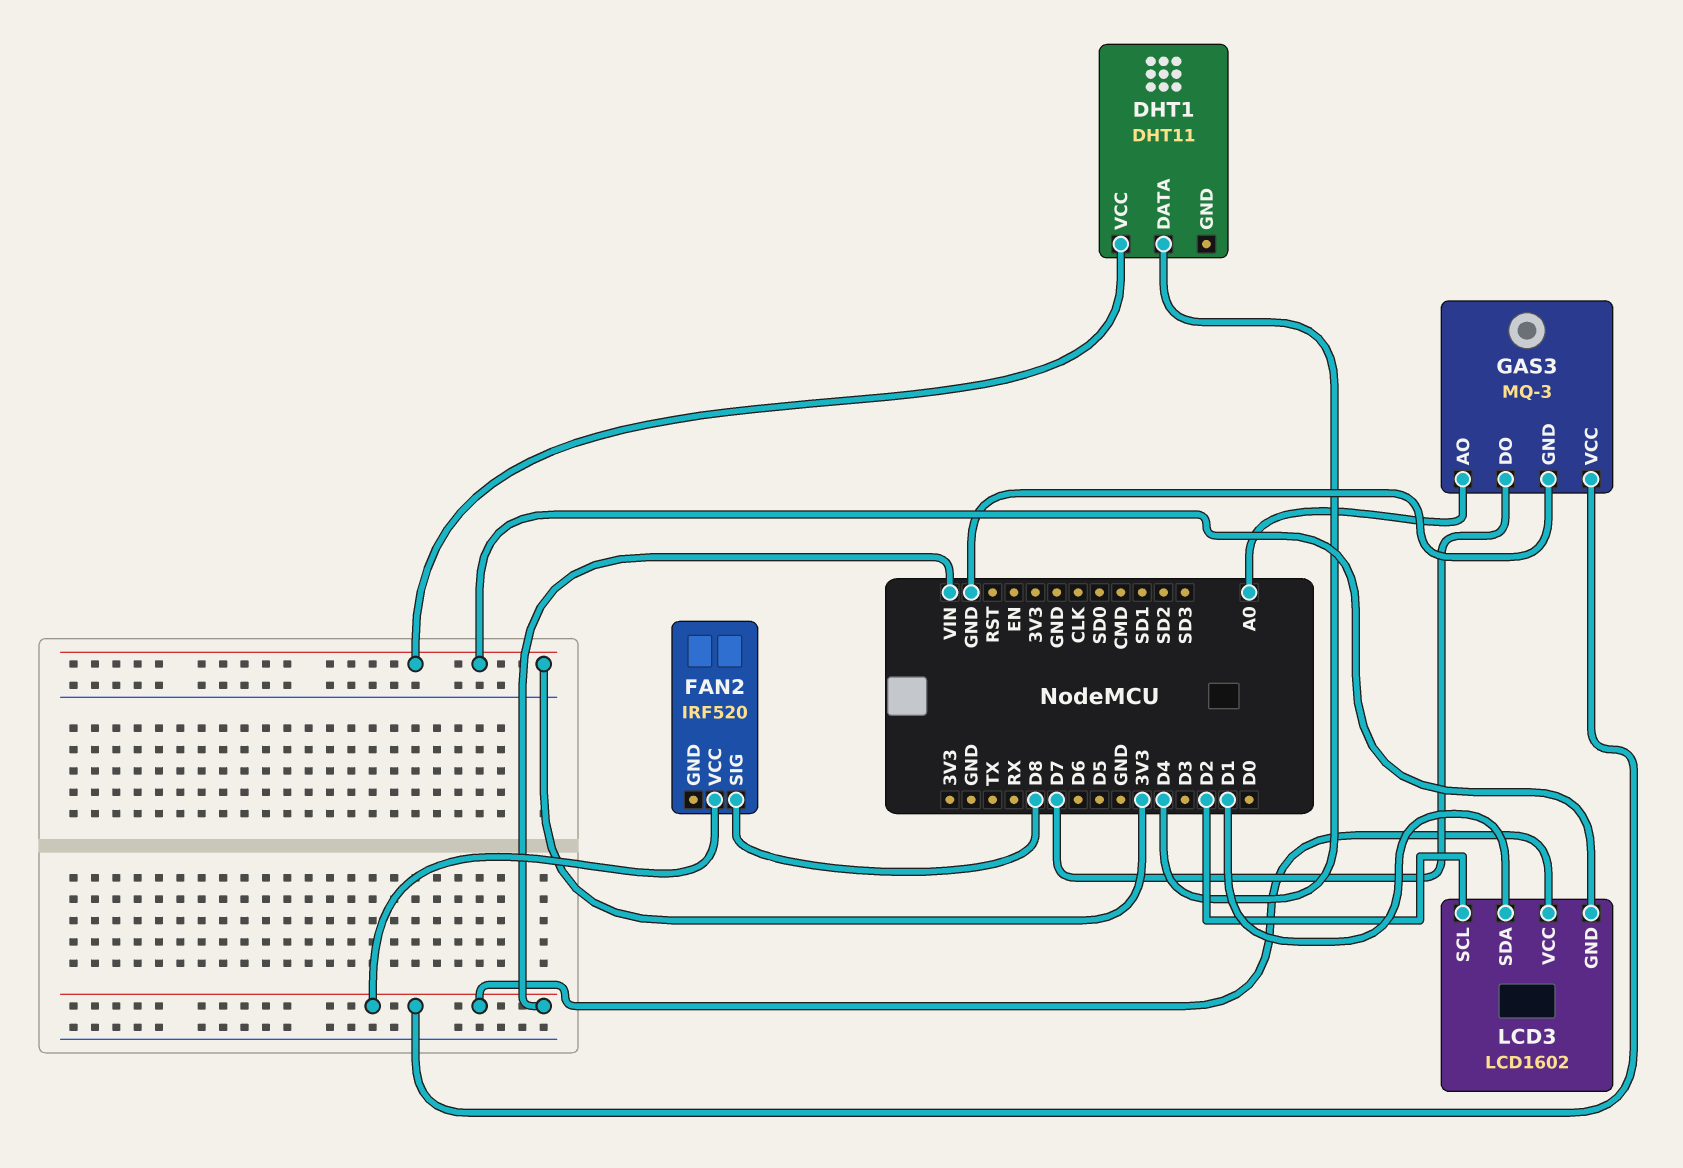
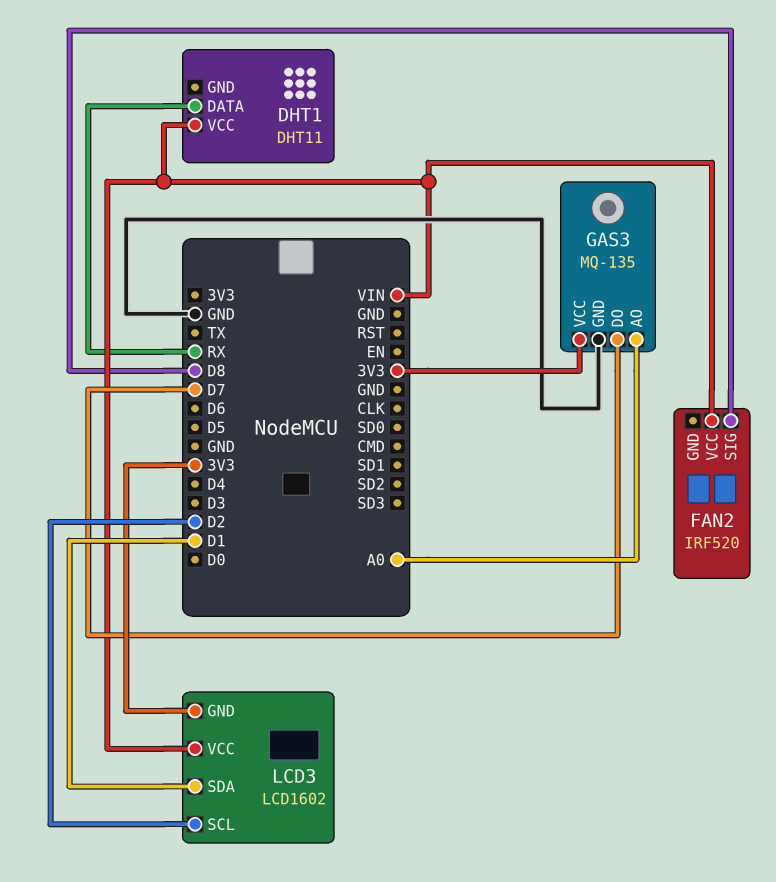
DHT1 pin DATA: D4 -> RX
DHT1 pin VCC: 3V3 -> VIN
GAS3: MQ-3 -> MQ-135
GAS3 pin VCC: VIN -> 3V3

